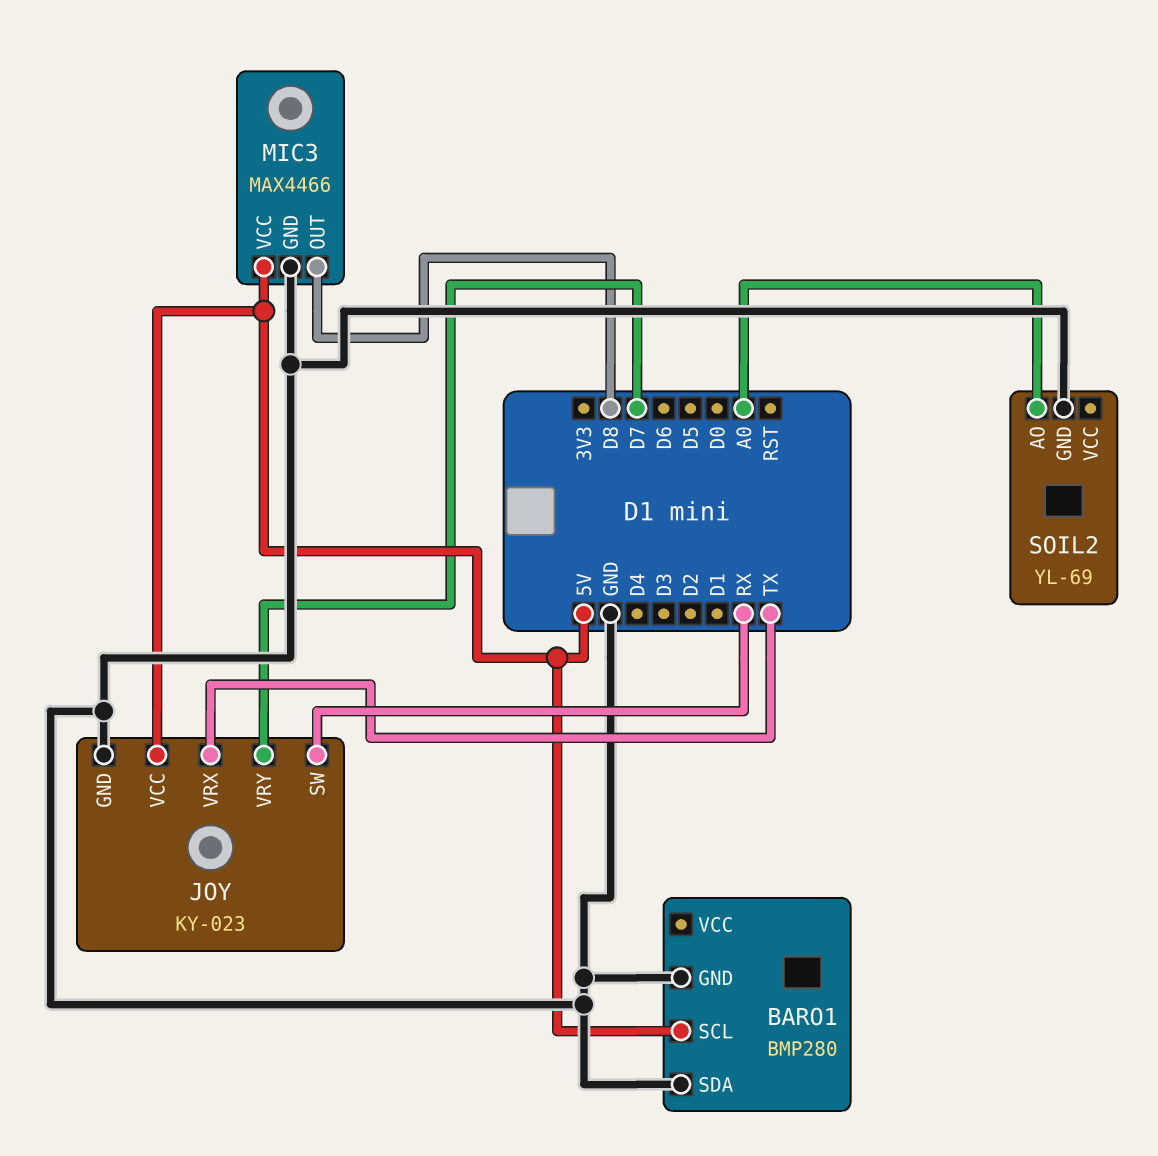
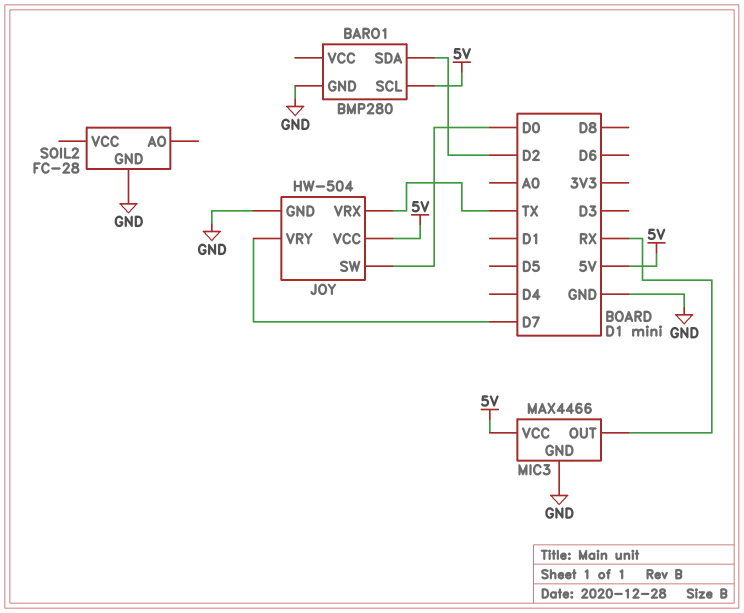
BARO1 pin SDA: GND -> D2
JOY: KY-023 -> HW-504
JOY pin SW: RX -> D0
MIC3 pin OUT: D8 -> RX
SOIL2: YL-69 -> FC-28
SOIL2 pin AO: A0 -> none

